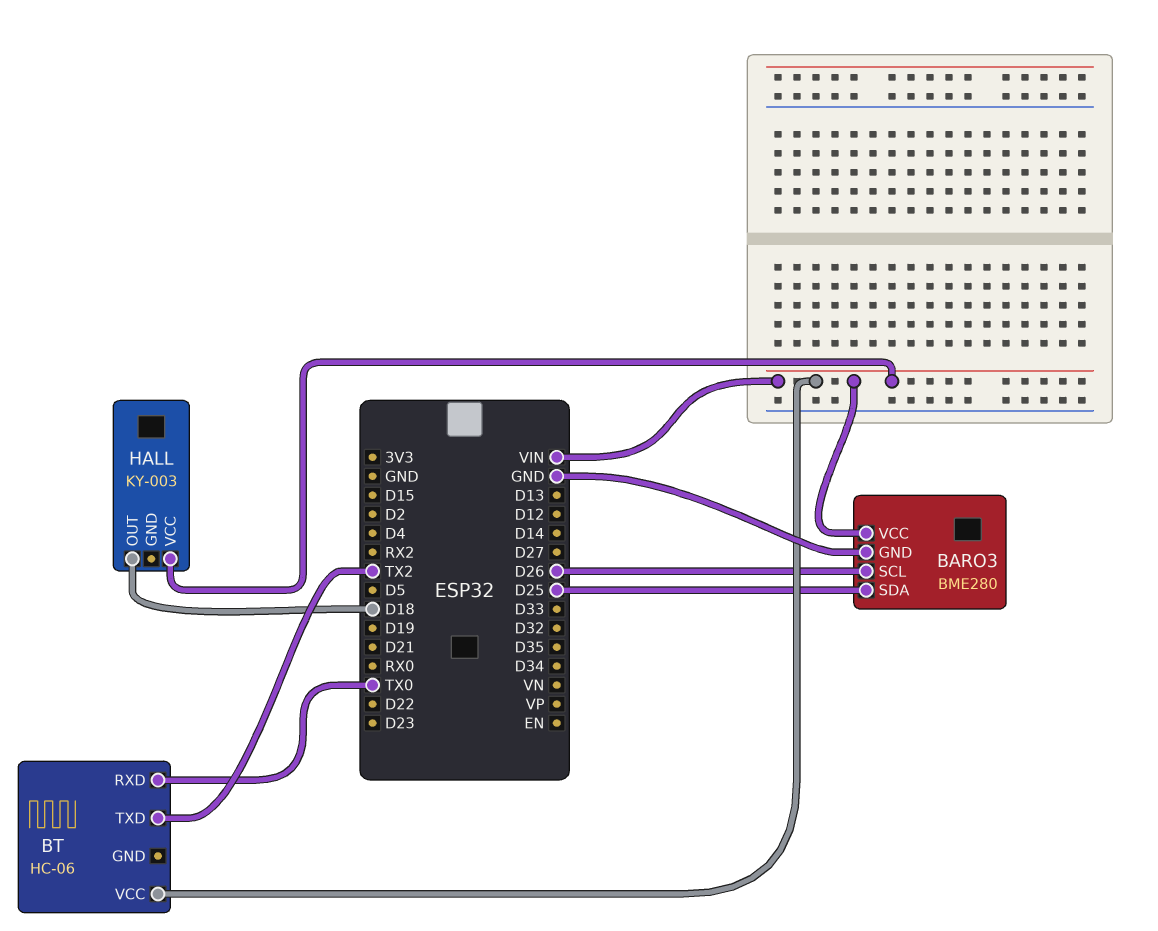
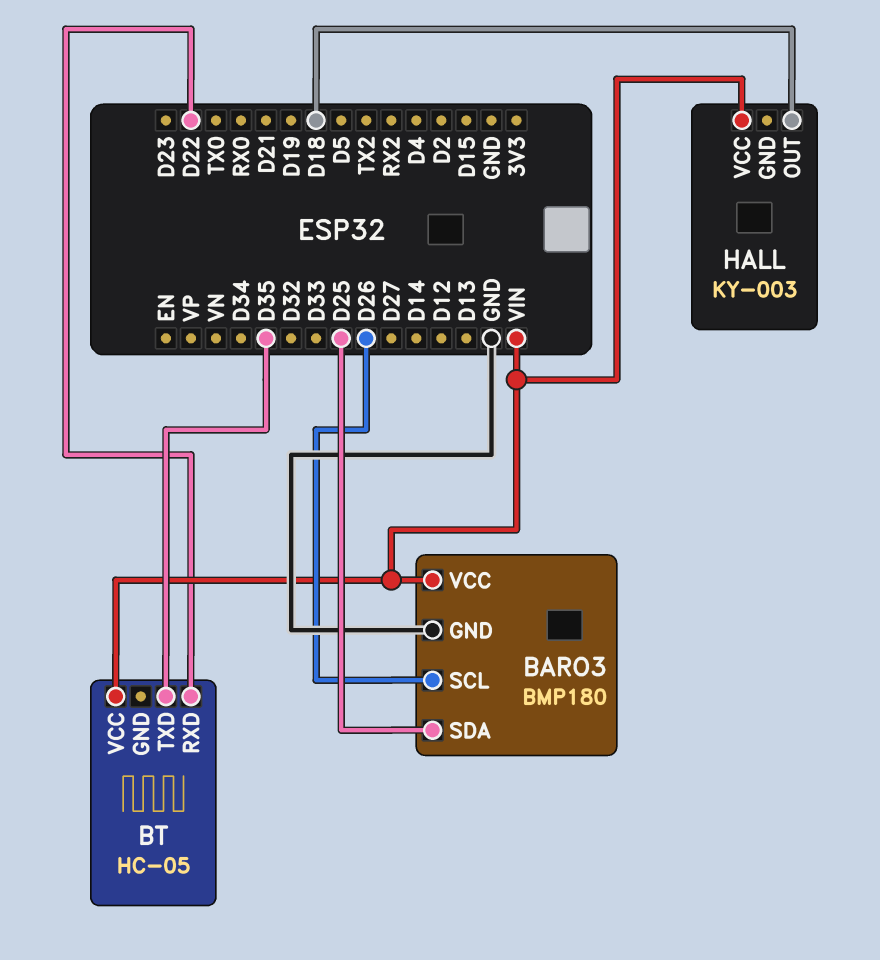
BARO3: BME280 -> BMP180
BT: HC-06 -> HC-05
BT pin RXD: TX0 -> D22
BT pin TXD: TX2 -> D35

